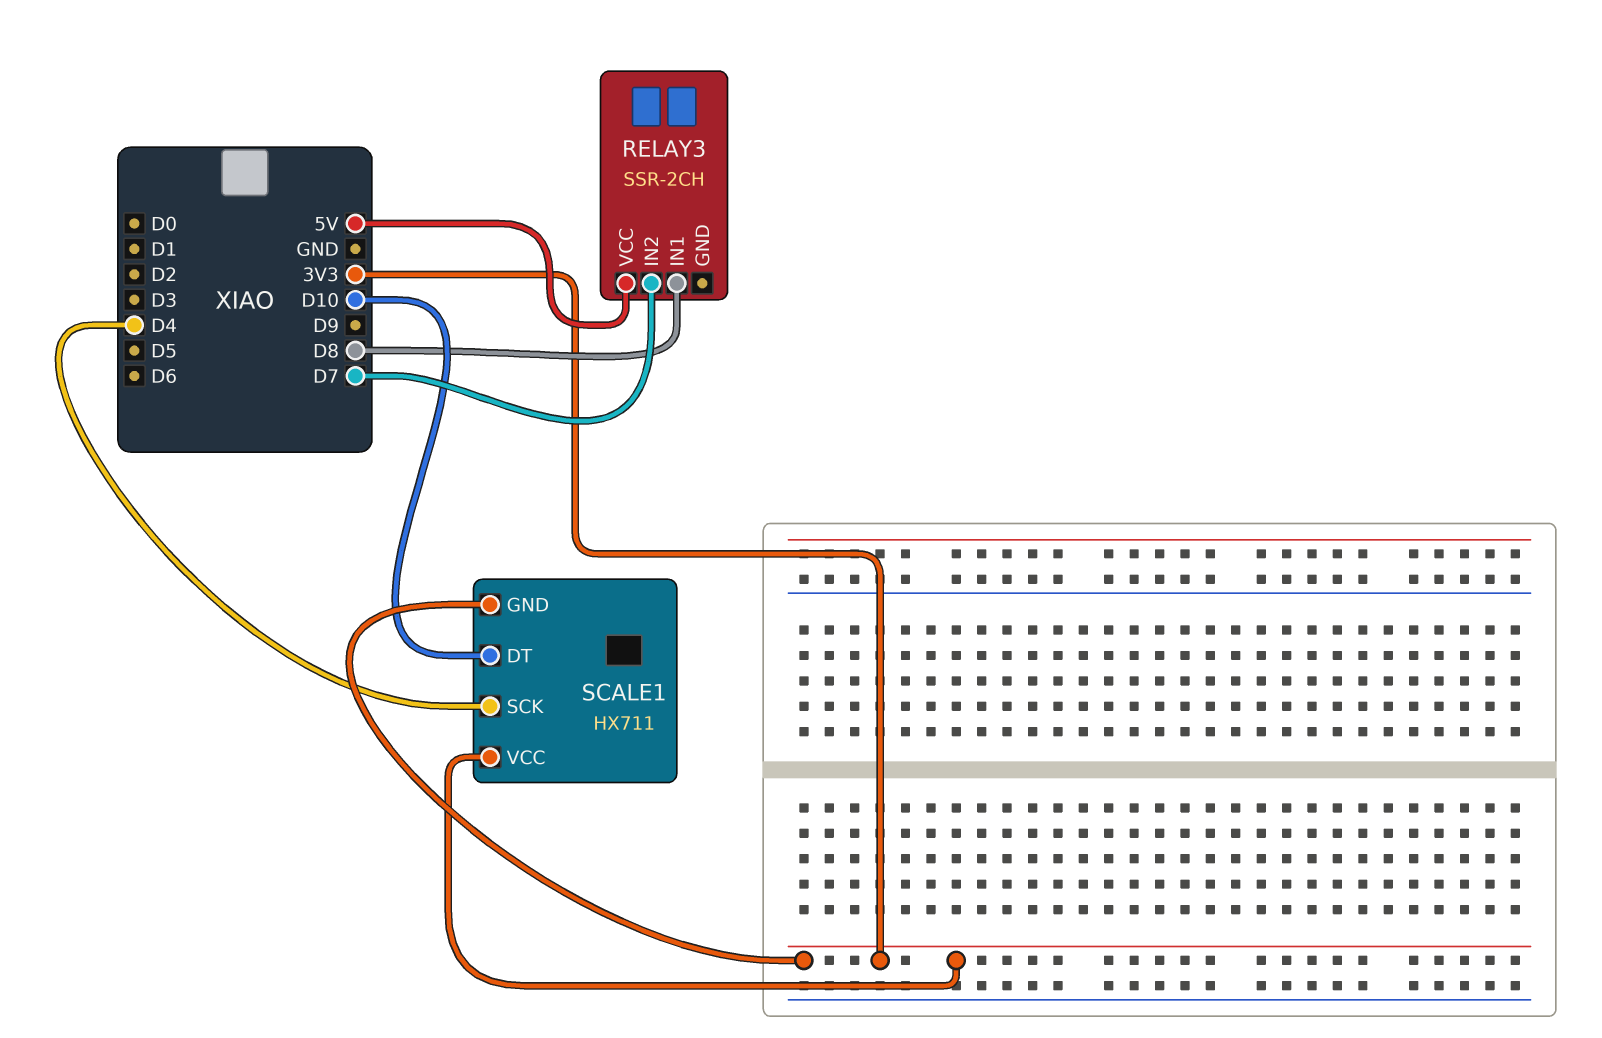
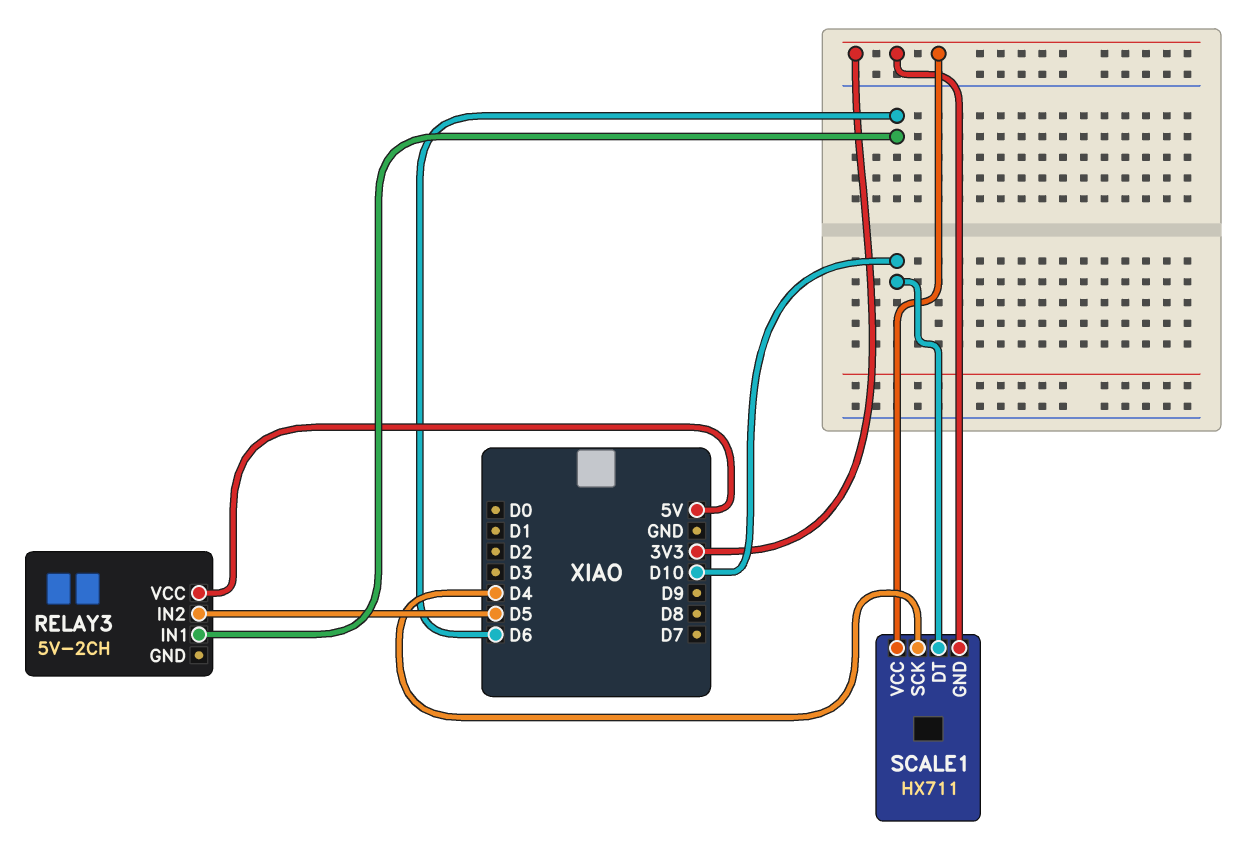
RELAY3: SSR-2CH -> 5V-2CH
RELAY3 pin IN1: D8 -> D6
RELAY3 pin IN2: D7 -> D5

